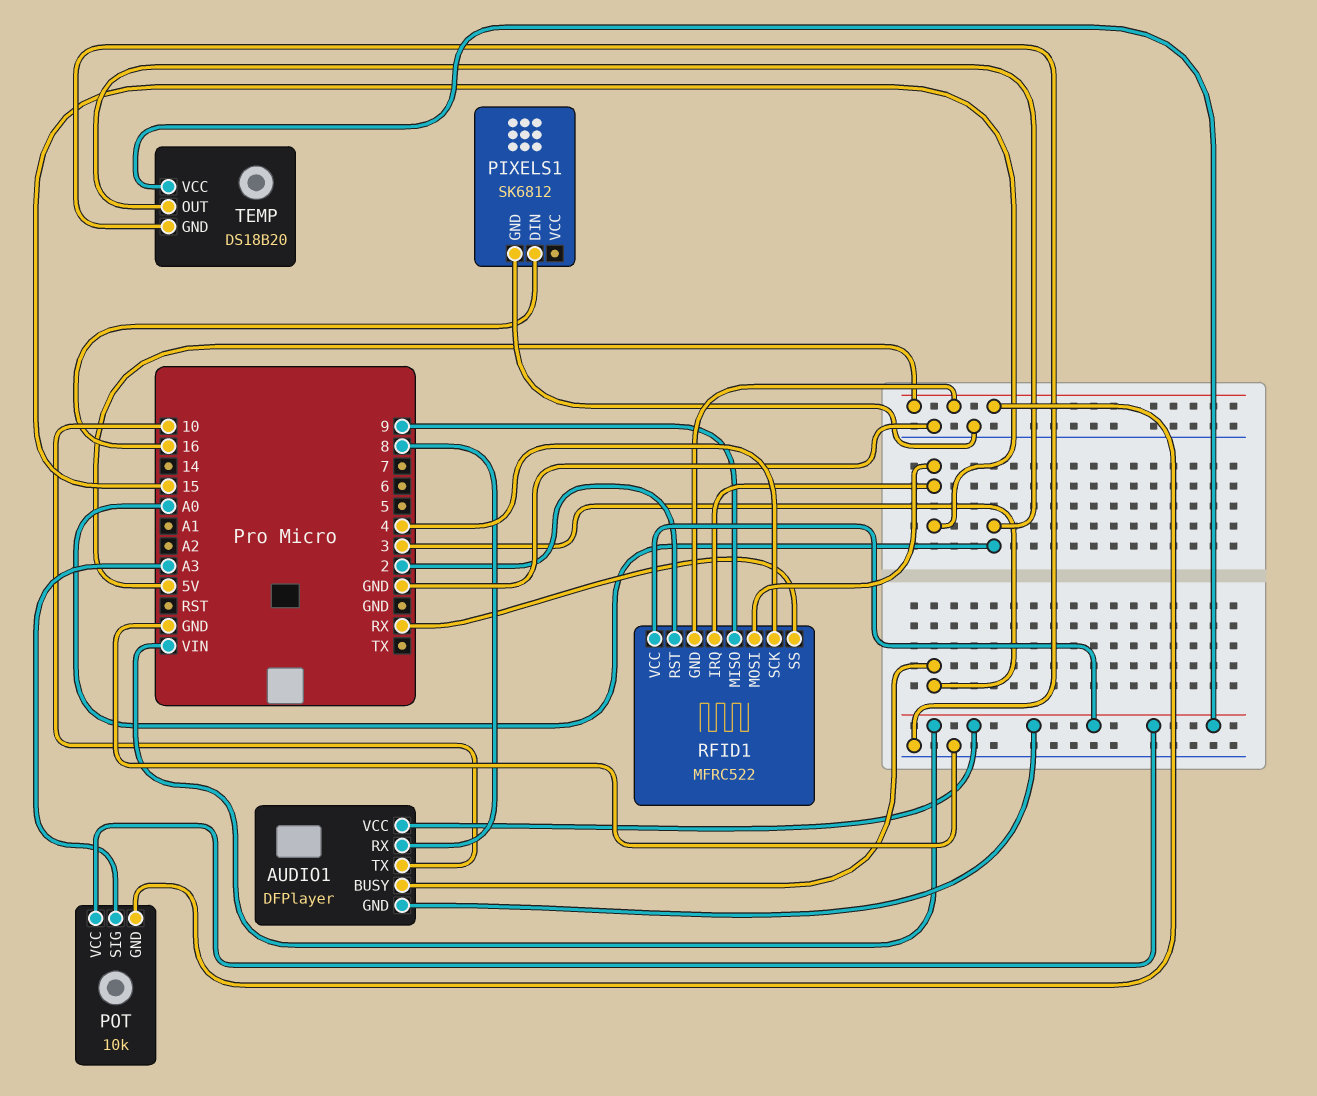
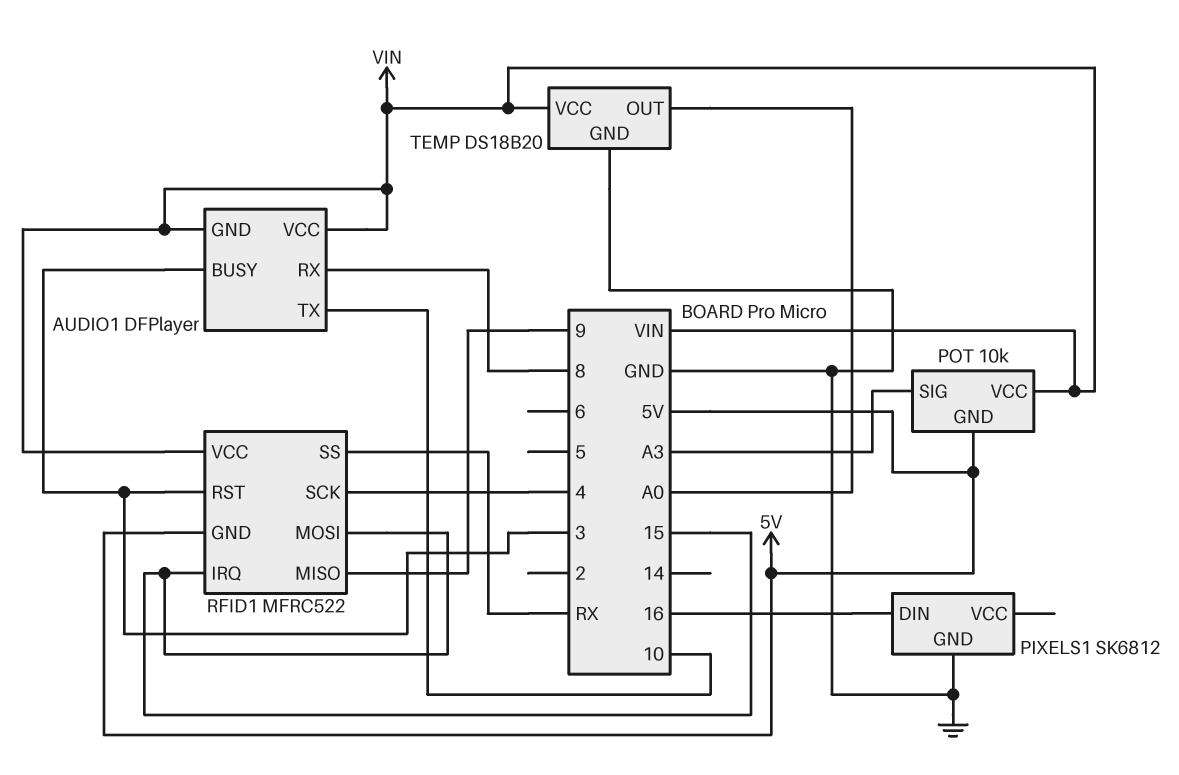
RFID1 pin RST: 2 -> 3

